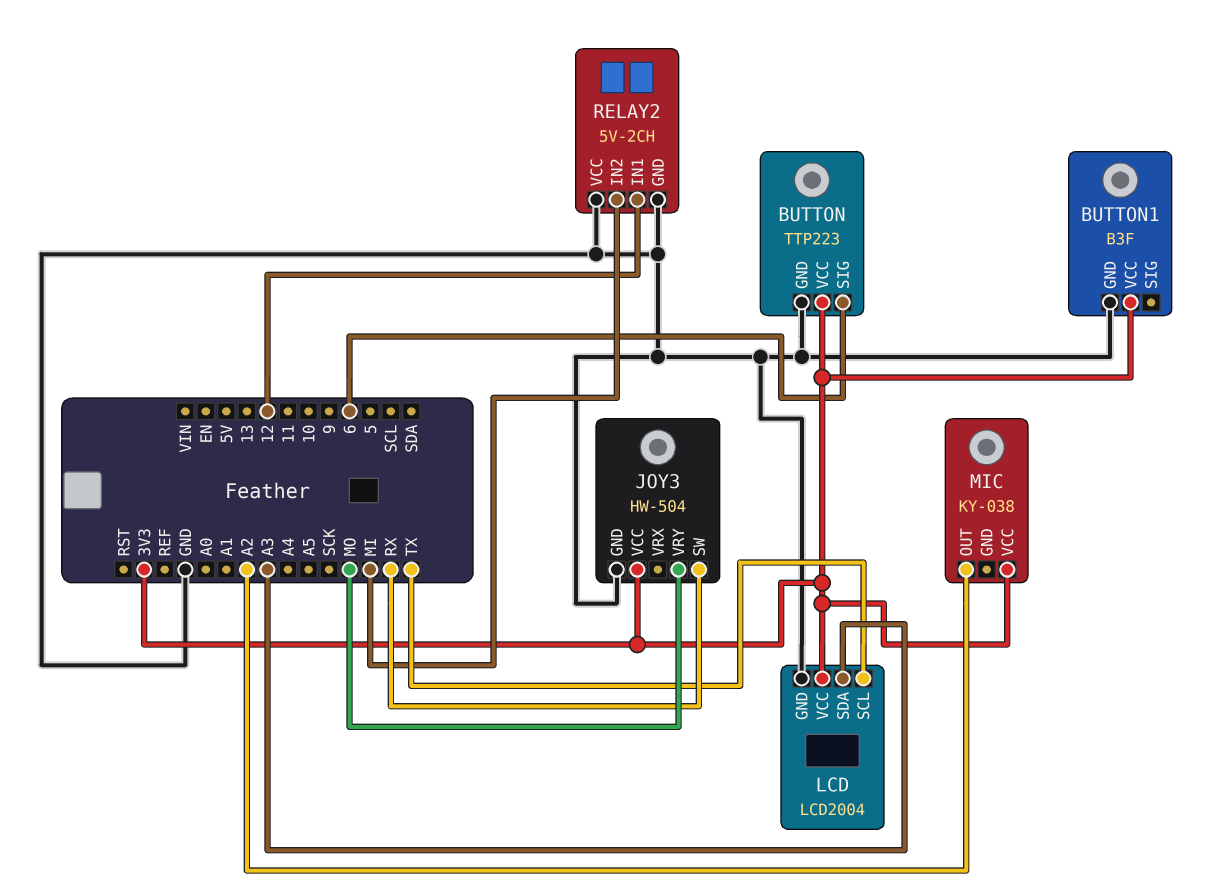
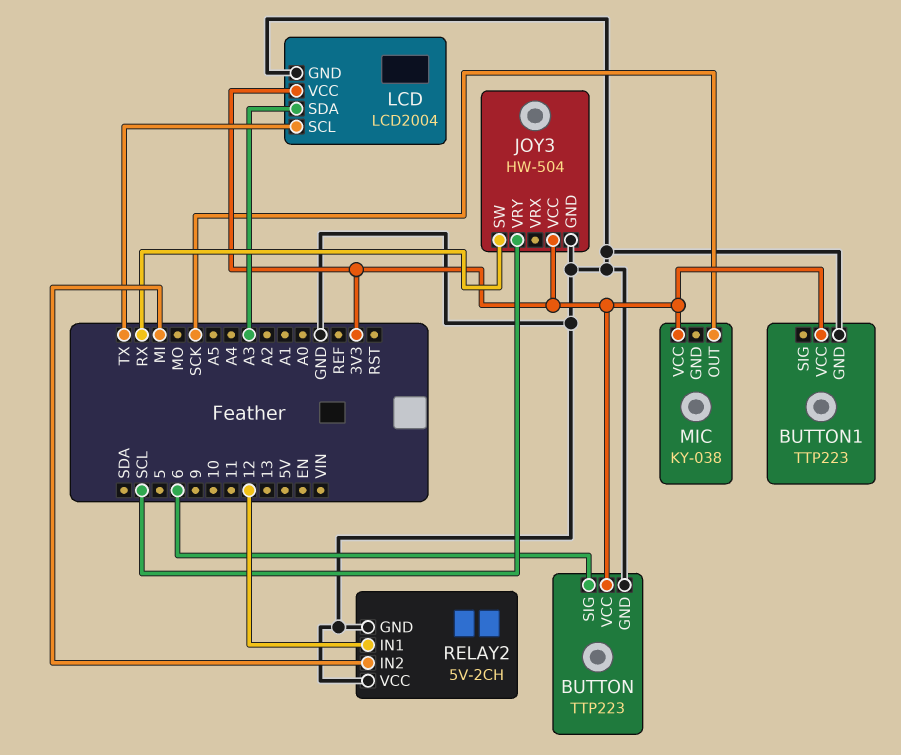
BUTTON1: B3F -> TTP223
JOY3 pin VRY: MO -> SCL
MIC pin OUT: A2 -> SCK

